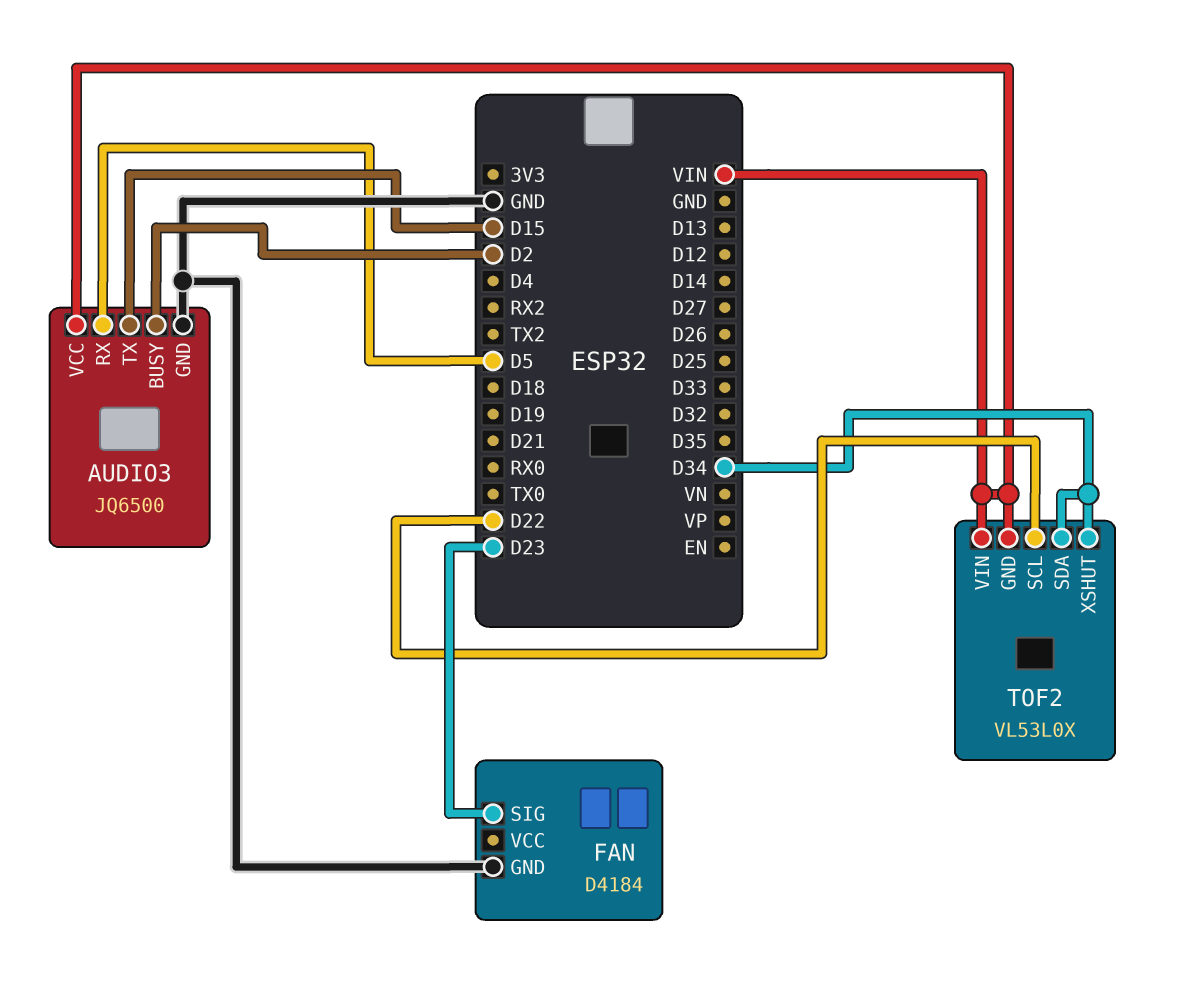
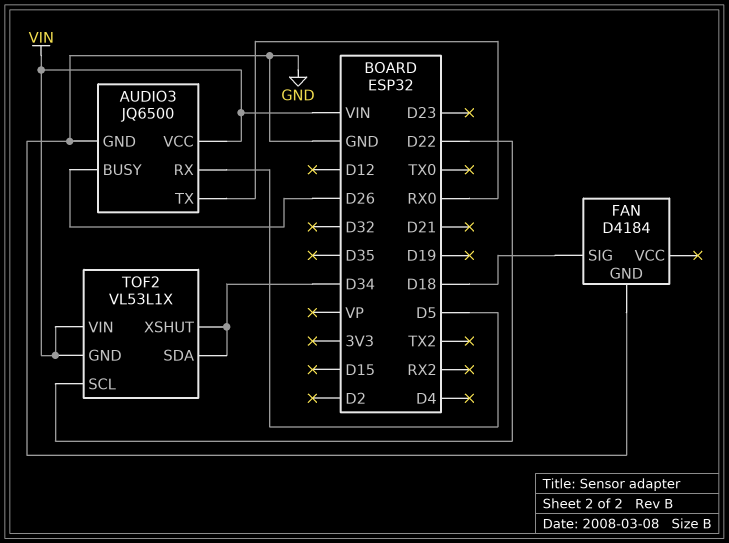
AUDIO3 pin BUSY: D2 -> D26
AUDIO3 pin TX: D15 -> RX0
FAN pin SIG: D23 -> D18
TOF2: VL53L0X -> VL53L1X

